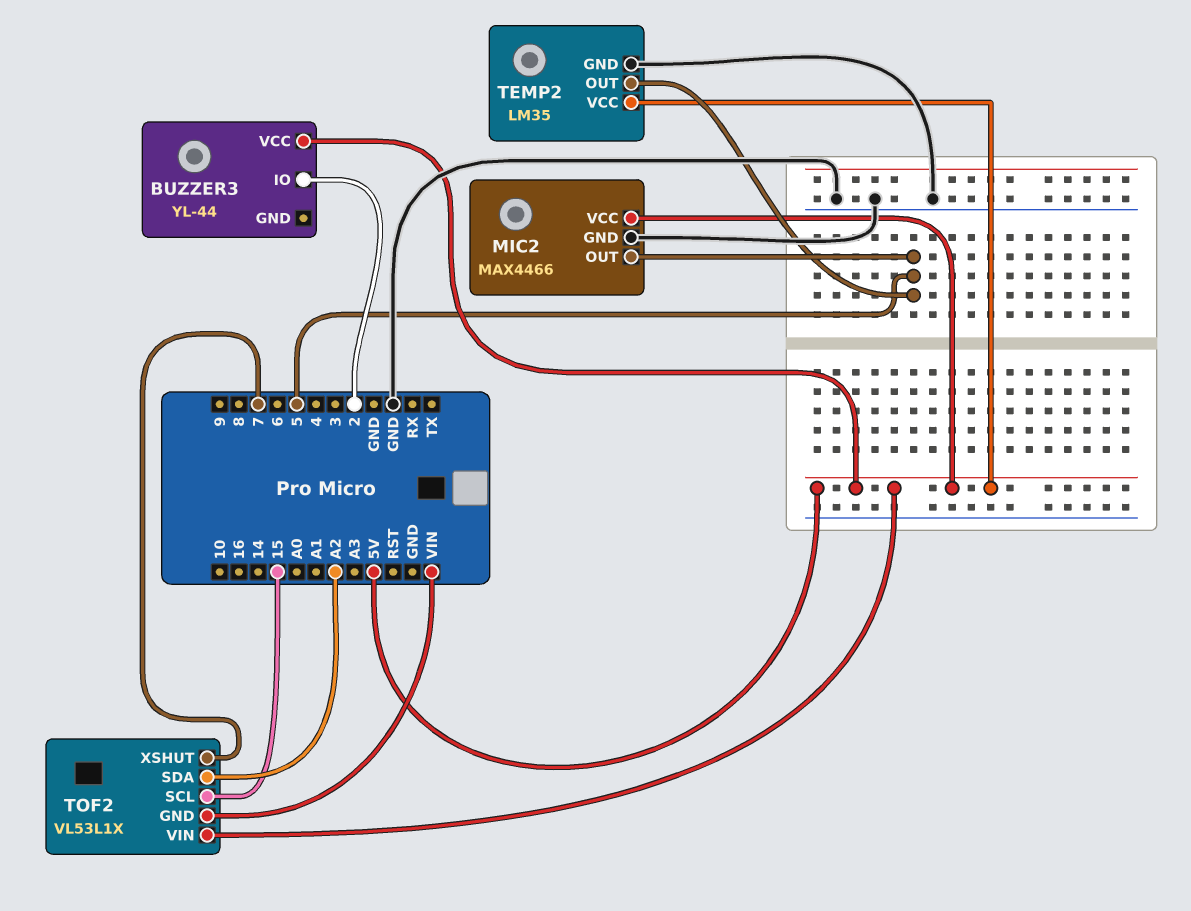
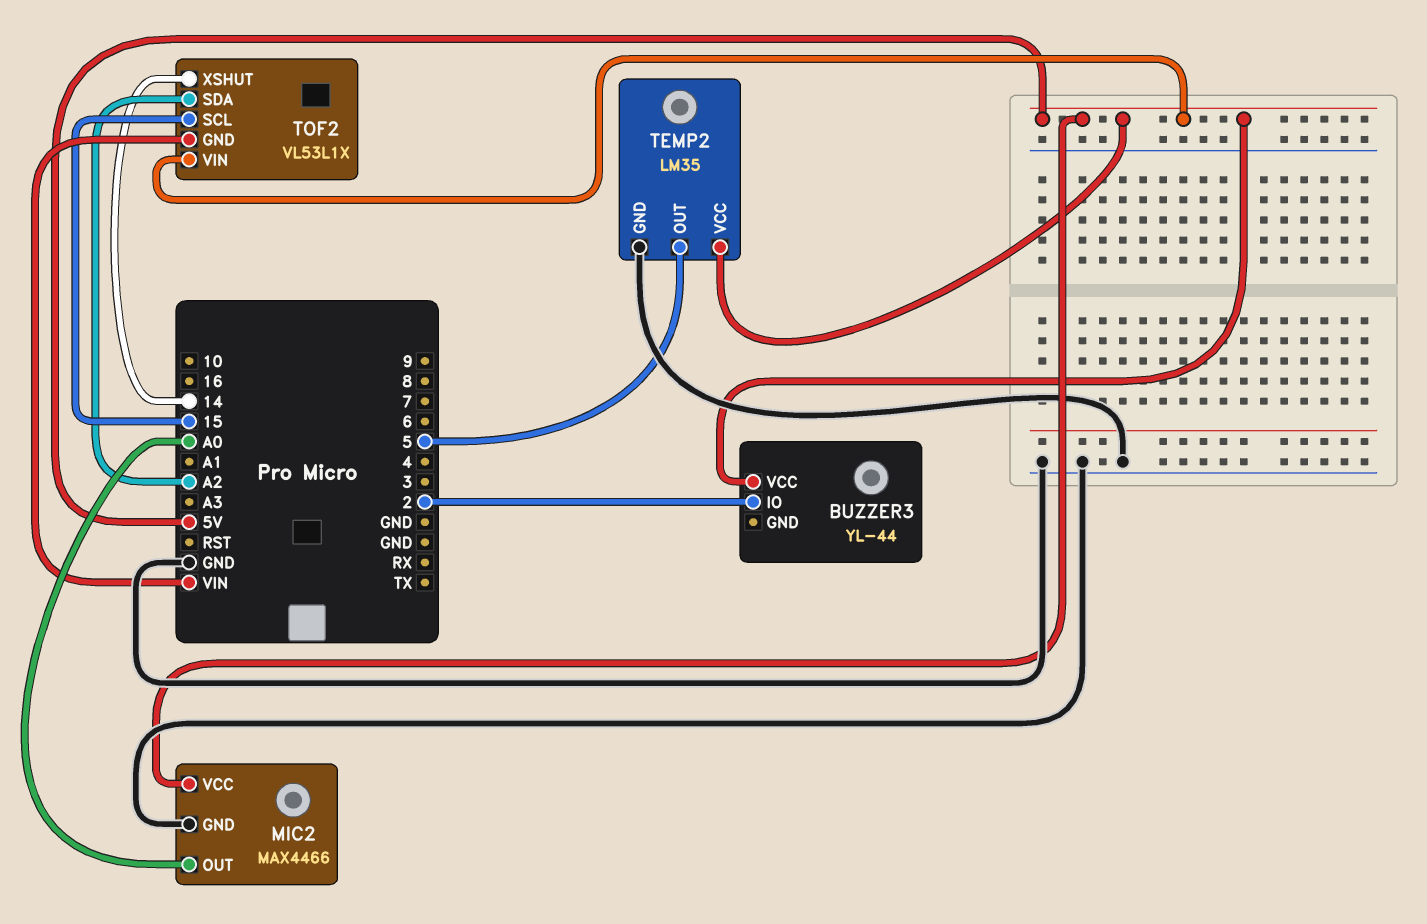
MIC2 pin OUT: 5 -> A0
TOF2 pin XSHUT: 7 -> 14

